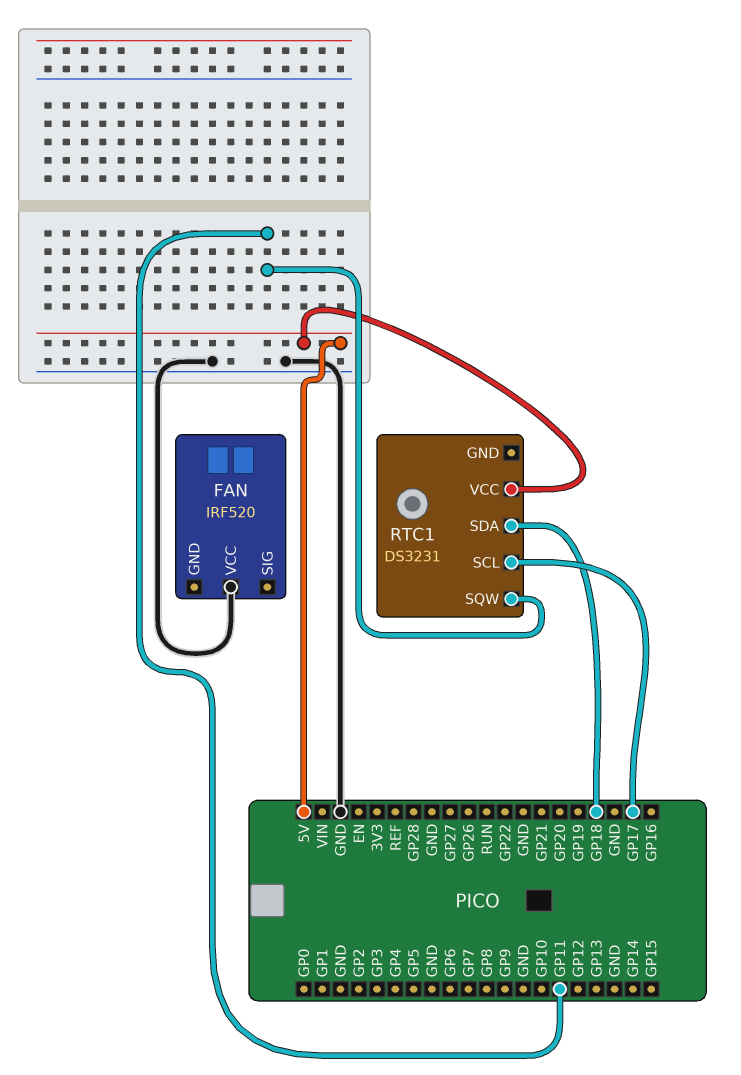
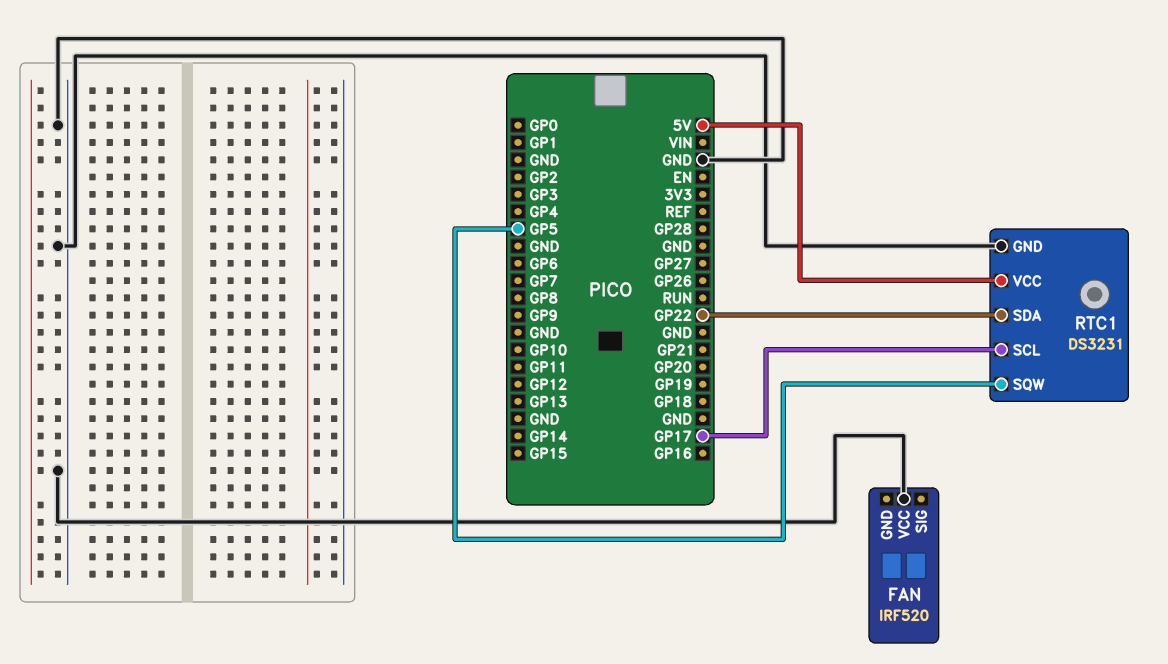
RTC1 pin GND: none -> GND
RTC1 pin SDA: GP18 -> GP22
RTC1 pin SQW: GP11 -> GP5

